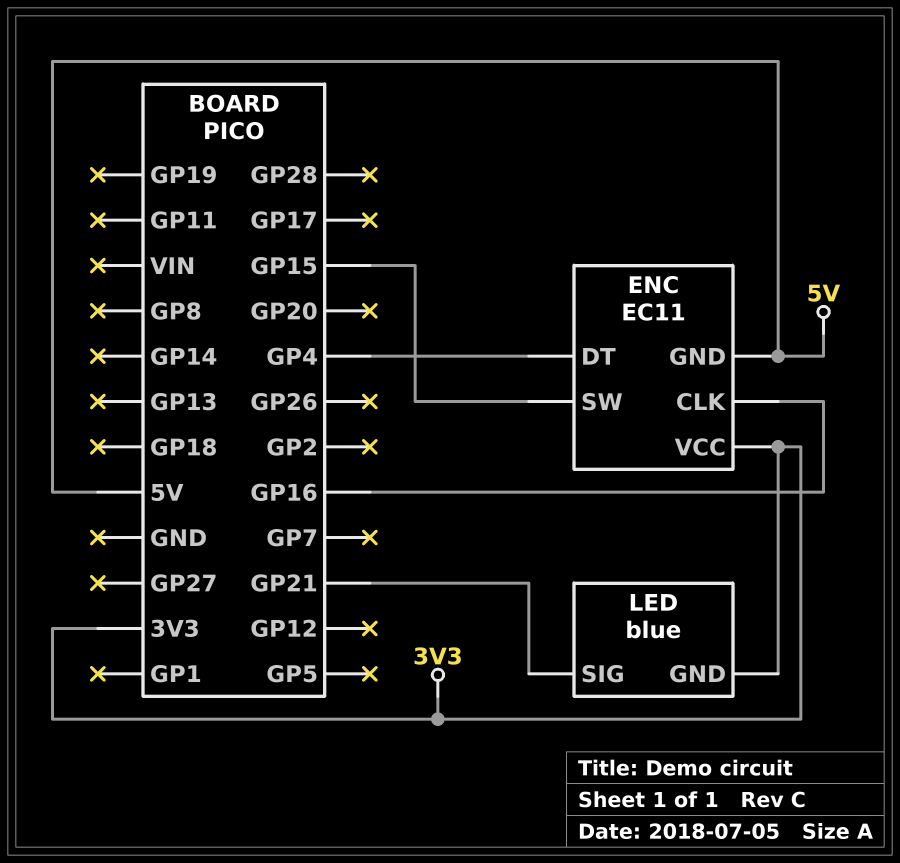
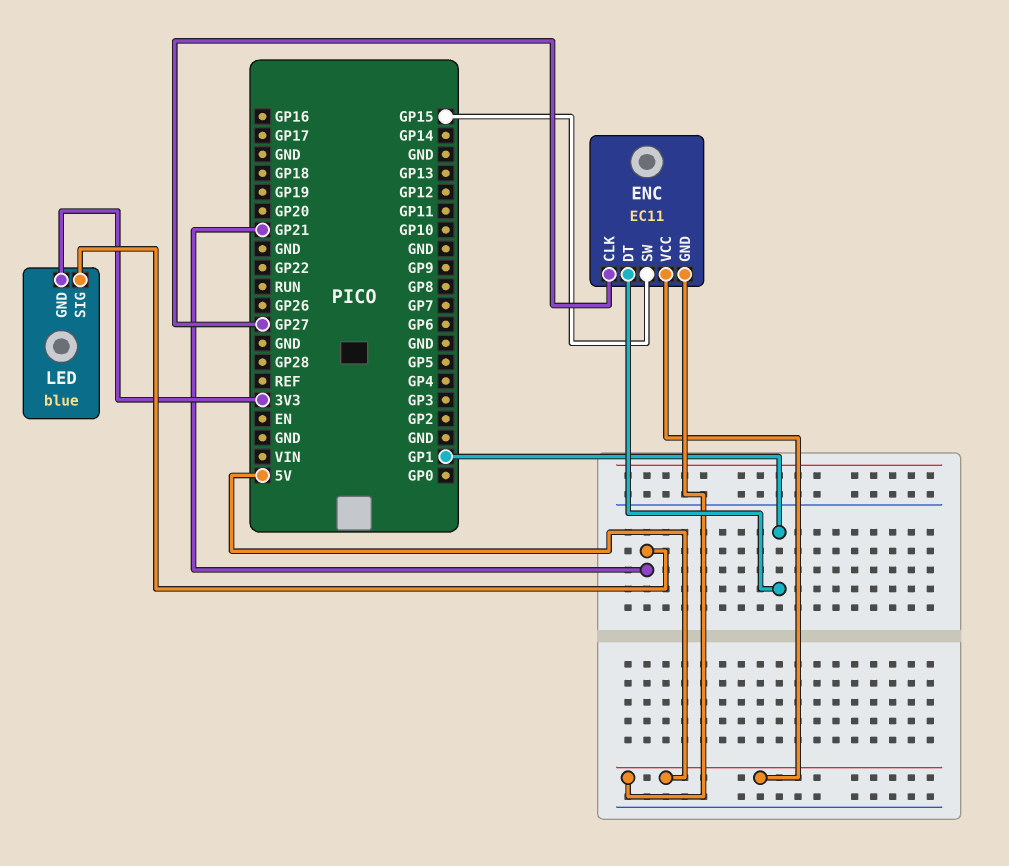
ENC pin CLK: GP16 -> GP27
ENC pin DT: GP4 -> GP1
ENC pin VCC: 3V3 -> 5V

